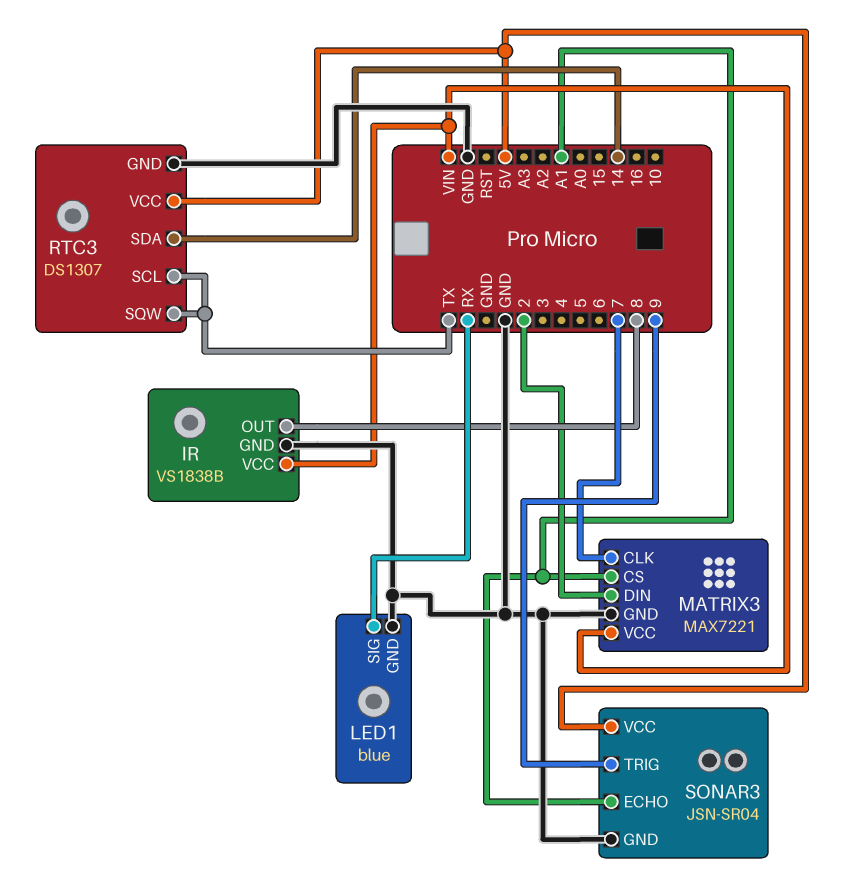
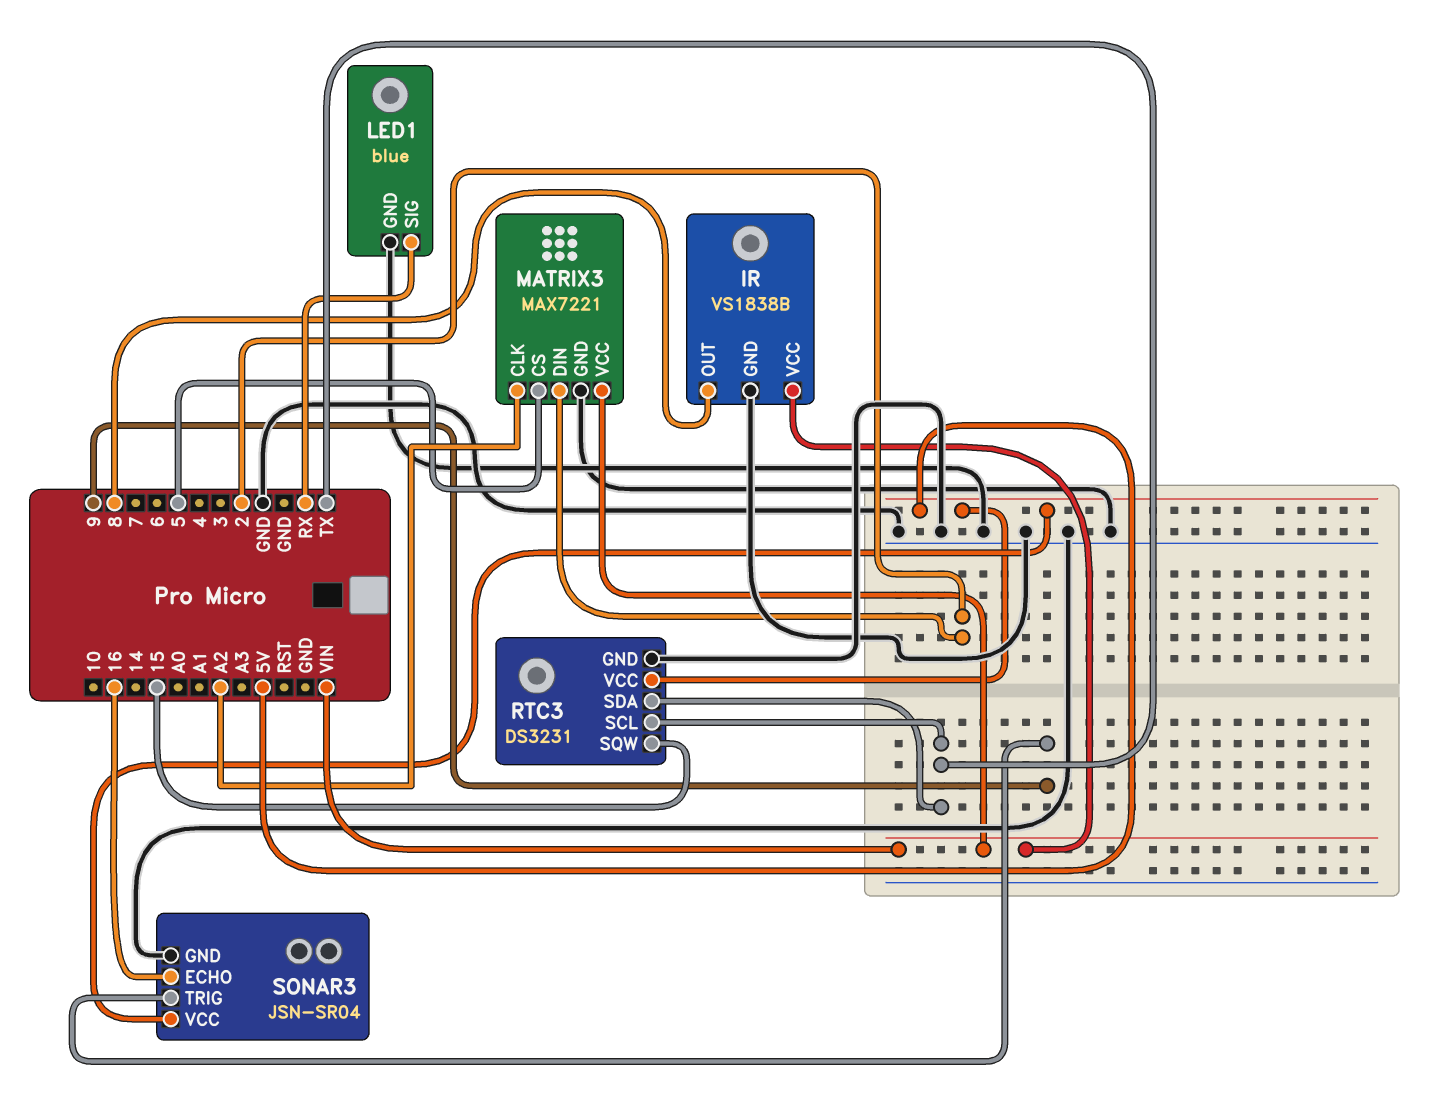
MATRIX3 pin CLK: 7 -> A2
MATRIX3 pin CS: A1 -> 5
RTC3: DS1307 -> DS3231
RTC3 pin SDA: 14 -> TX
RTC3 pin SQW: TX -> 15
SONAR3 pin ECHO: A1 -> 16

